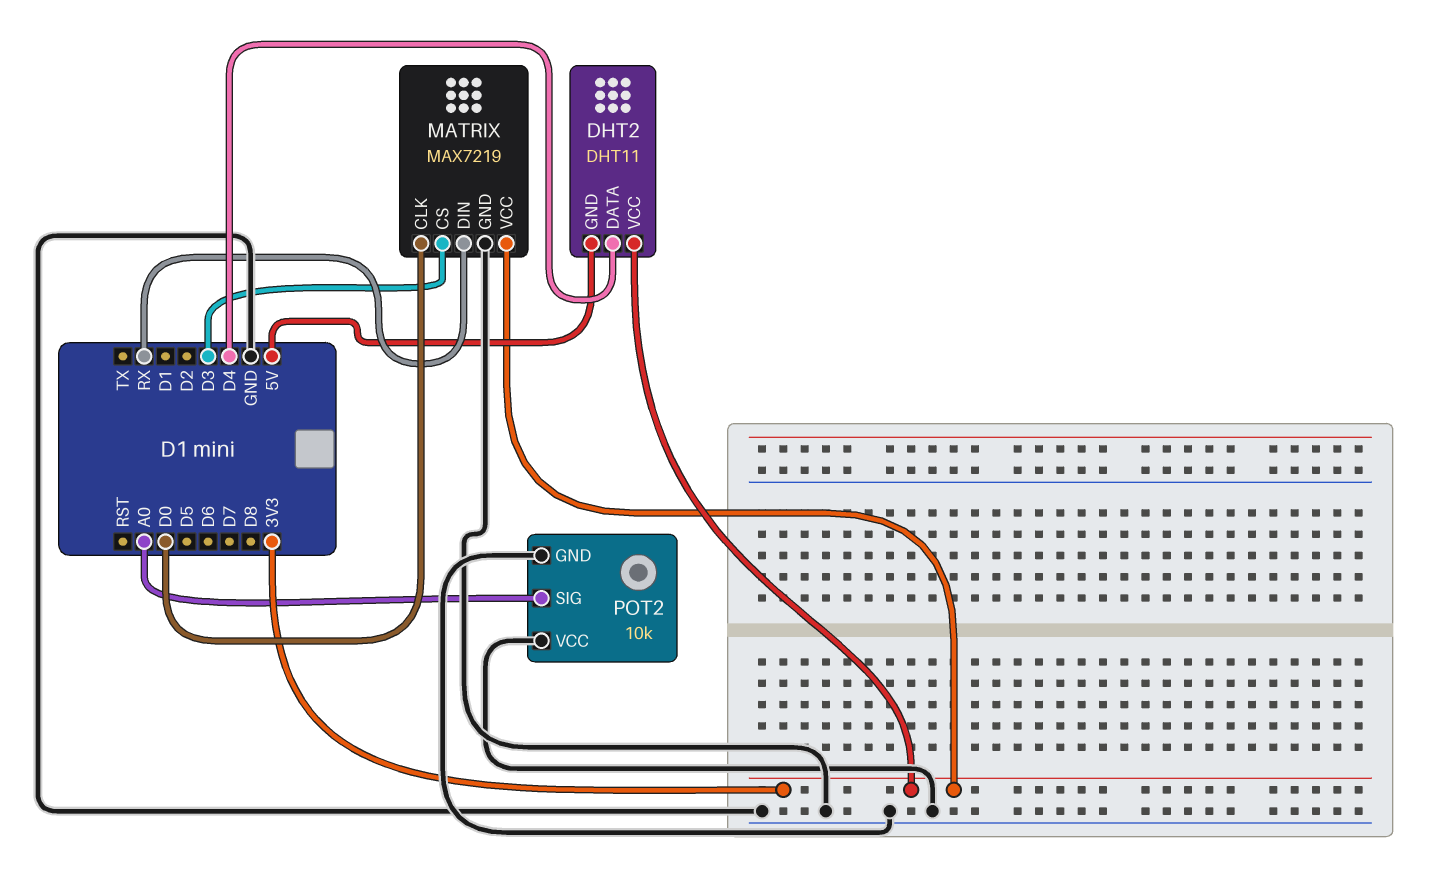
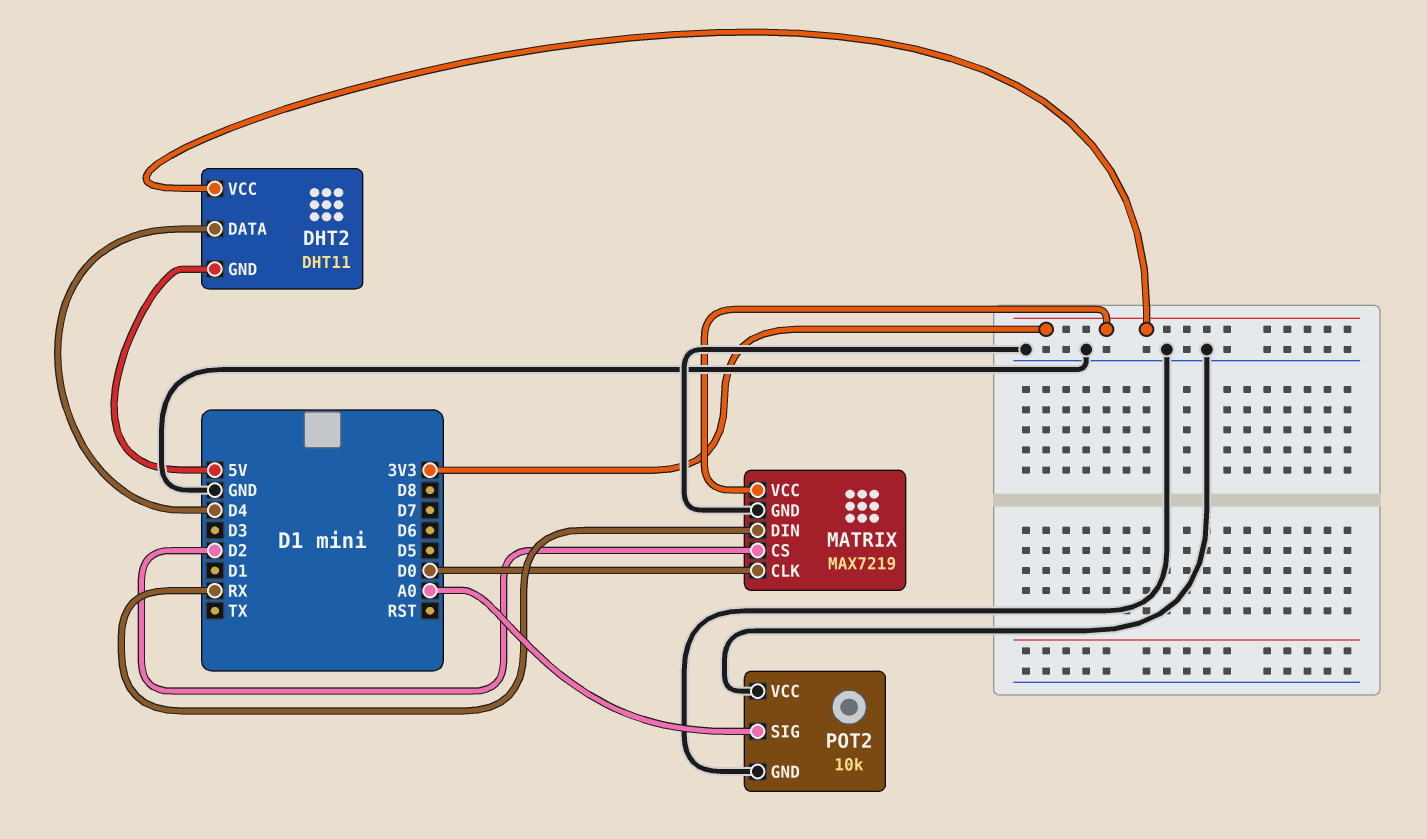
MATRIX pin CS: D3 -> D2

